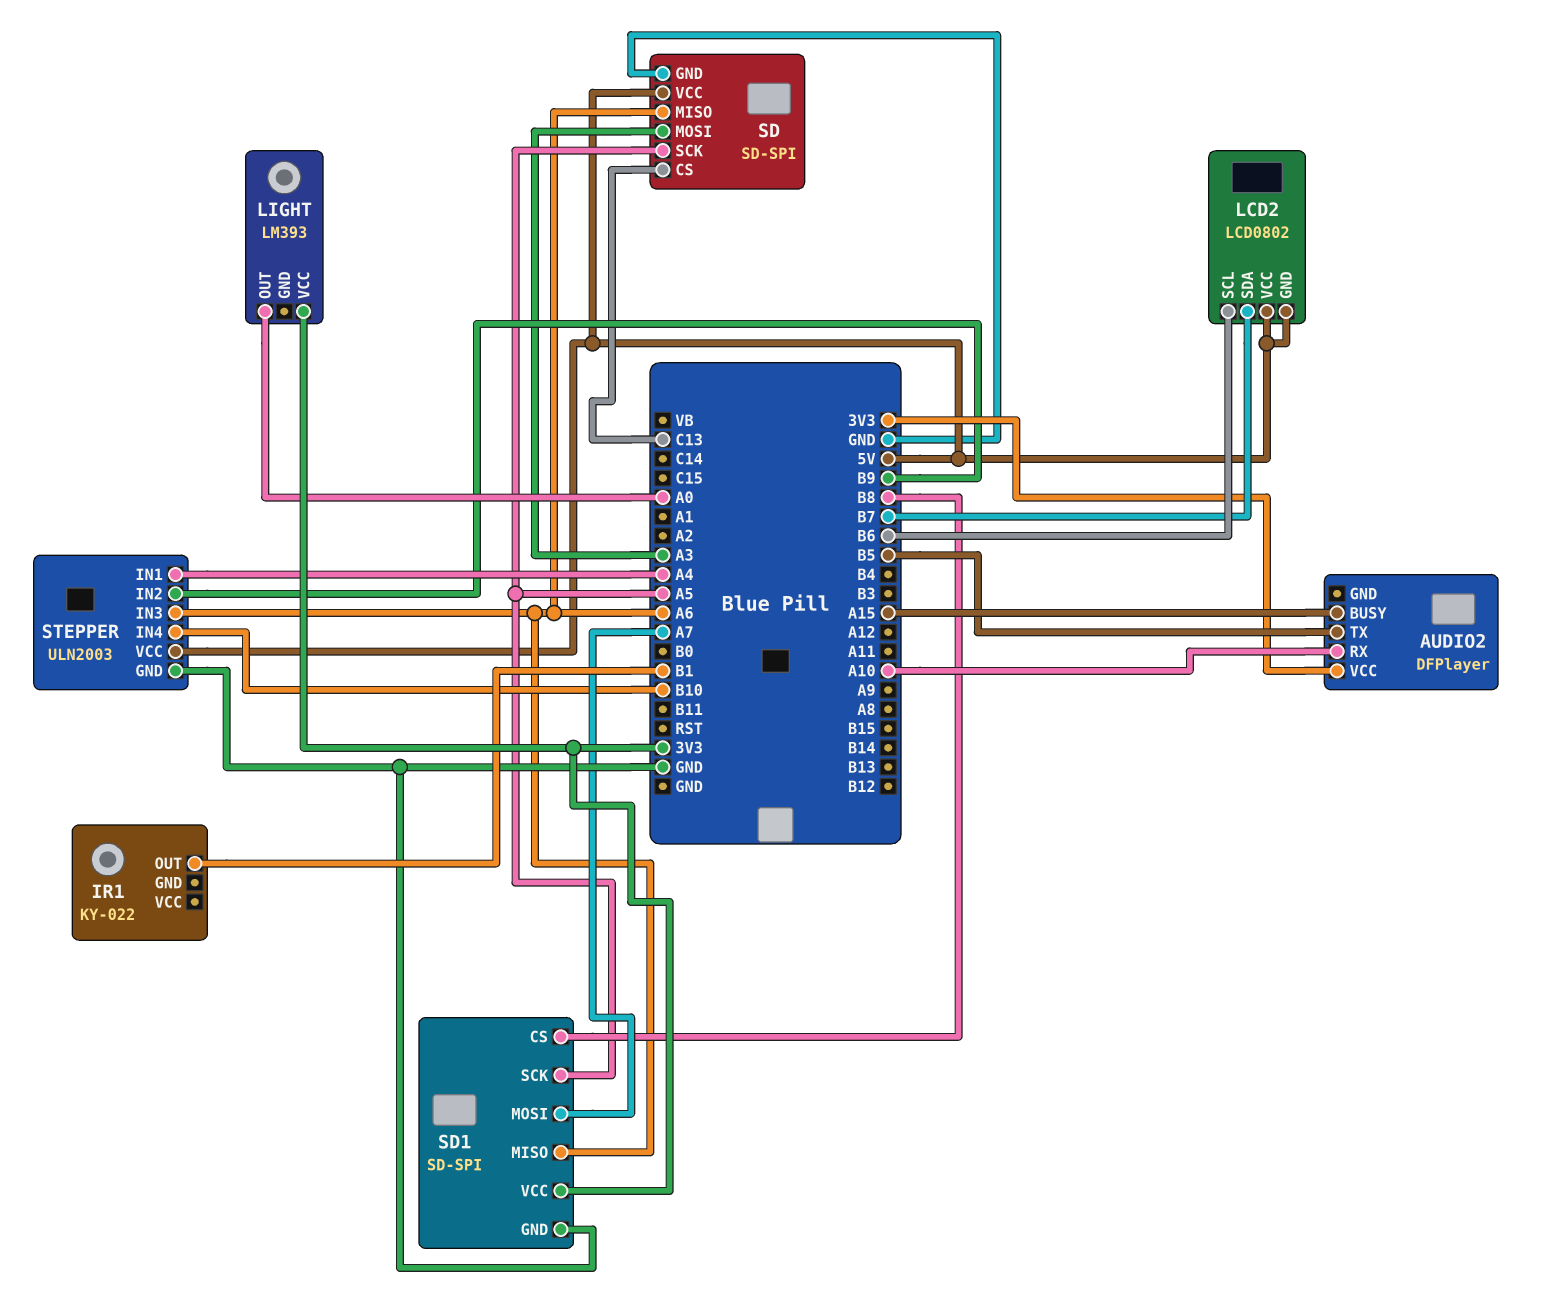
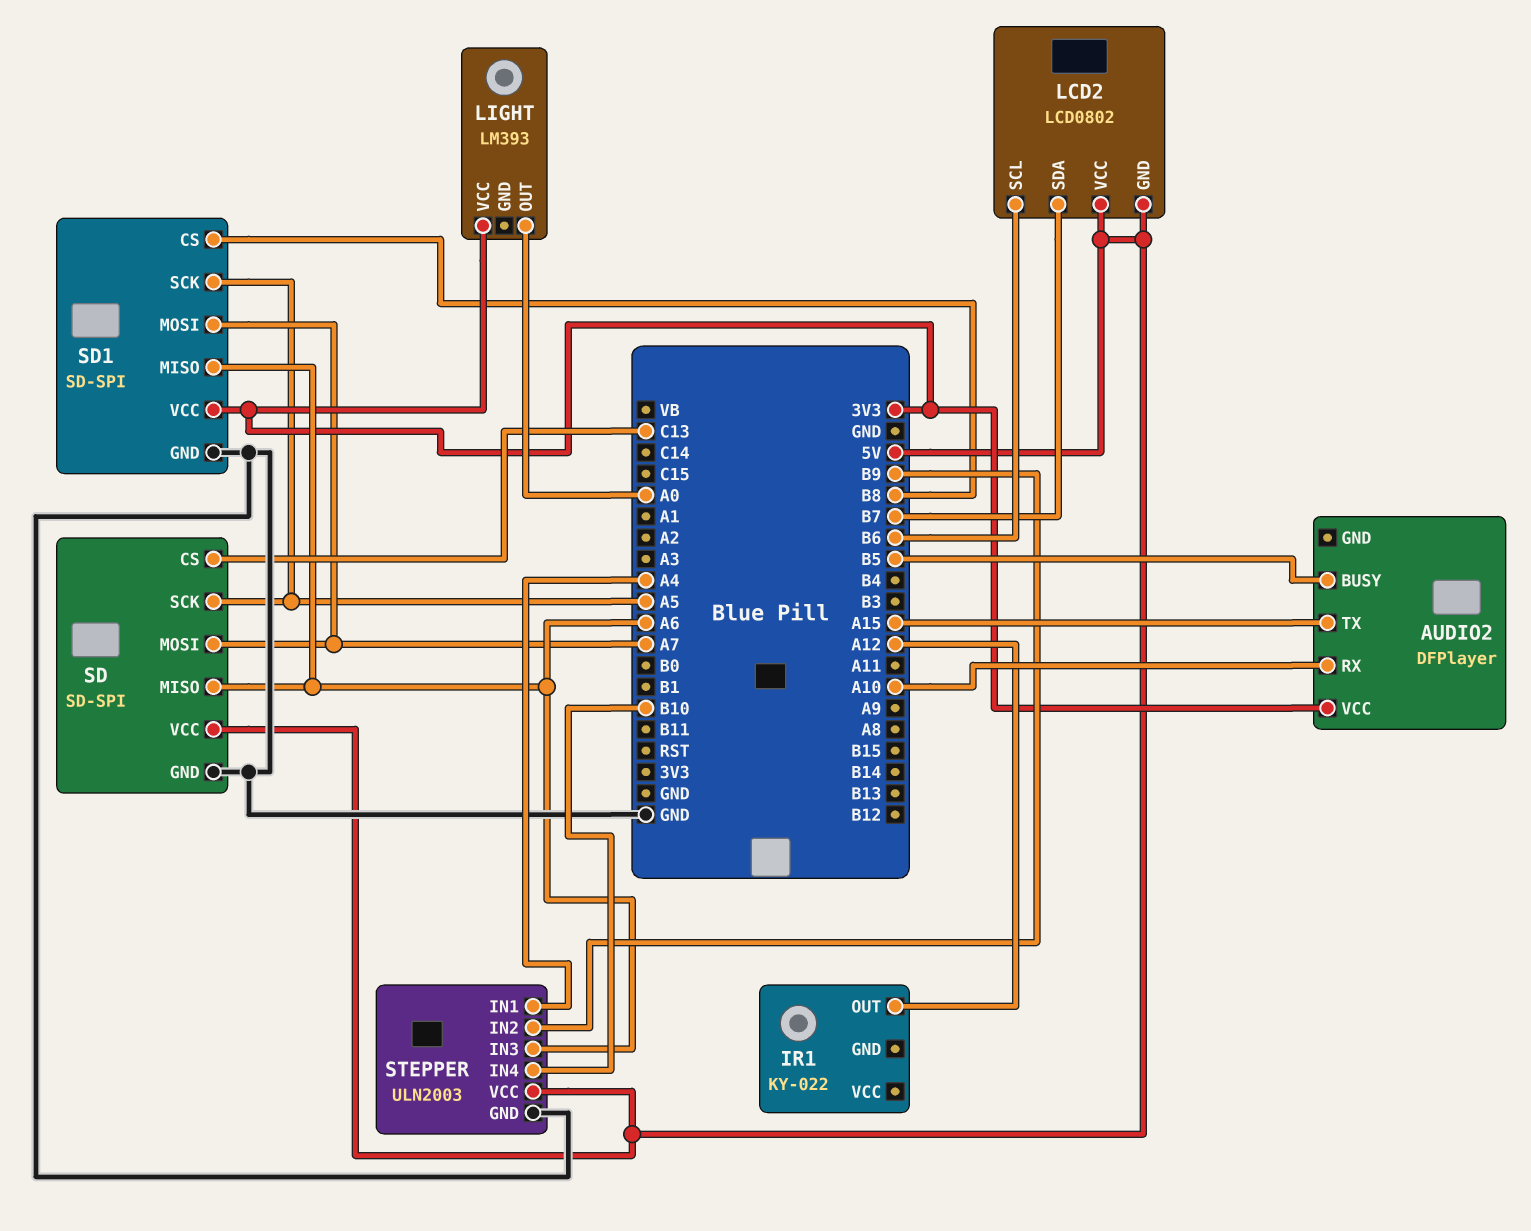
AUDIO2 pin BUSY: A15 -> B5
AUDIO2 pin TX: B5 -> A15
IR1 pin OUT: B1 -> A12
SD pin MOSI: A3 -> A7

